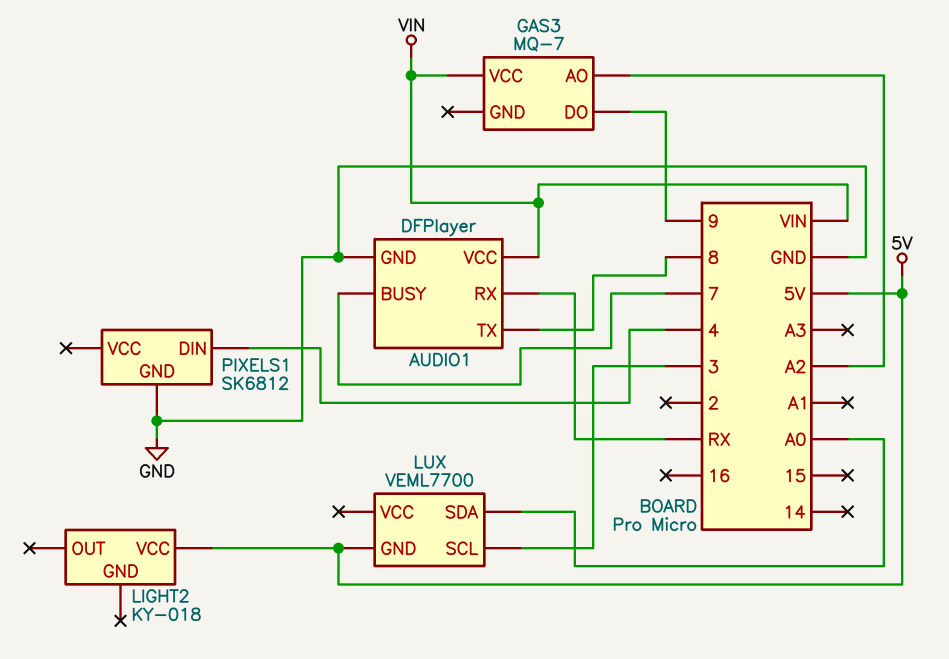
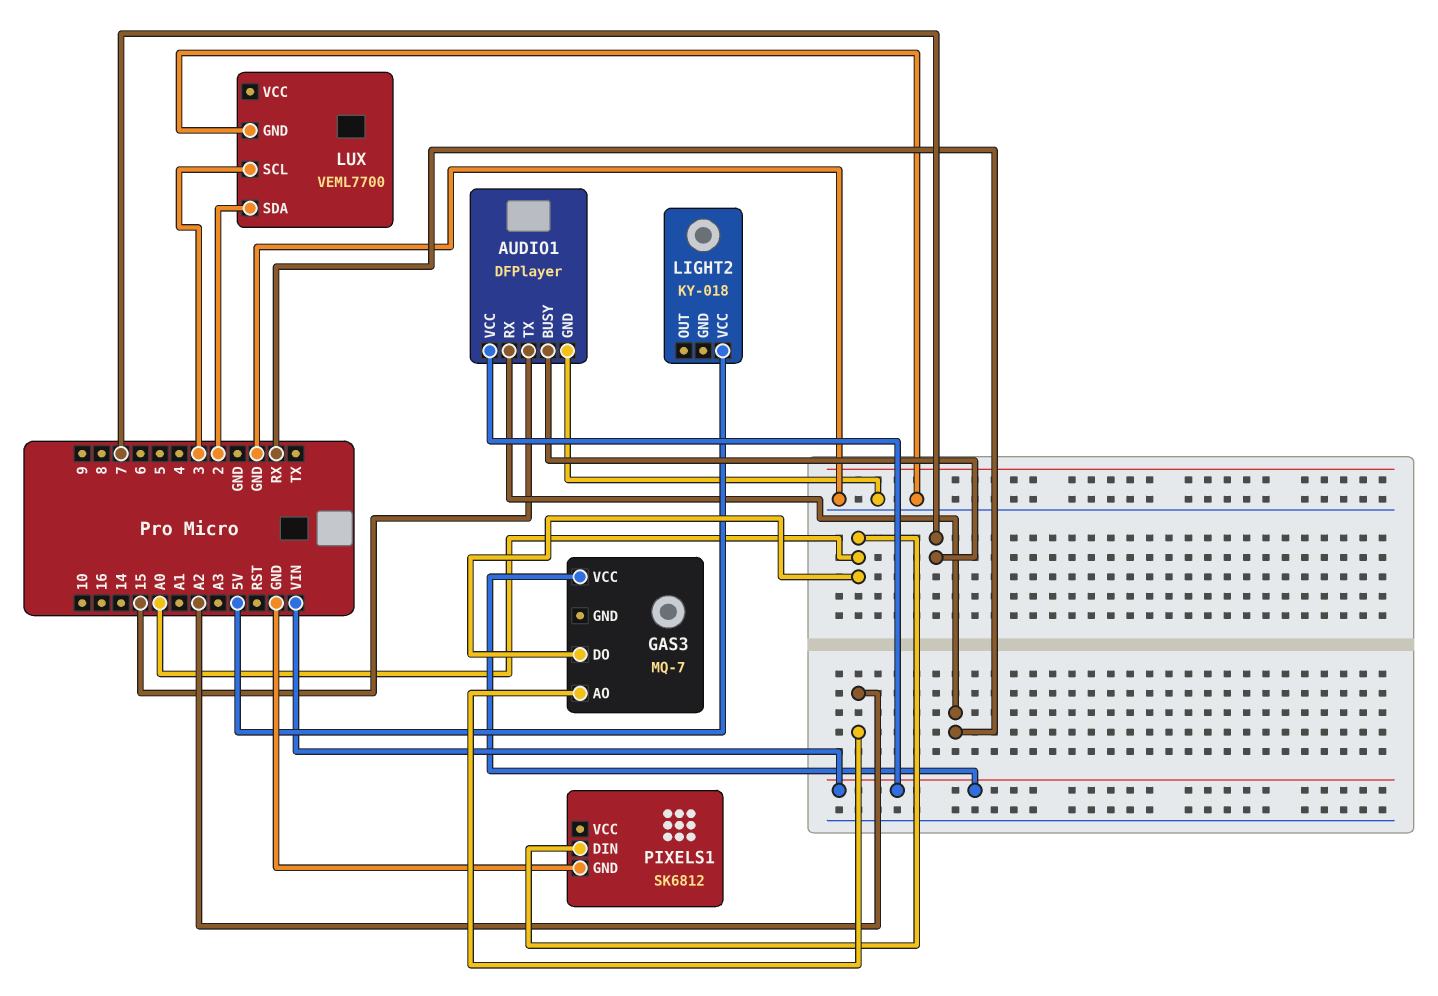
AUDIO1 pin TX: 8 -> 15
GAS3 pin DO: 9 -> A0
LUX pin GND: 5V -> GND
LUX pin SDA: A0 -> 2
PIXELS1 pin DIN: 4 -> A0

